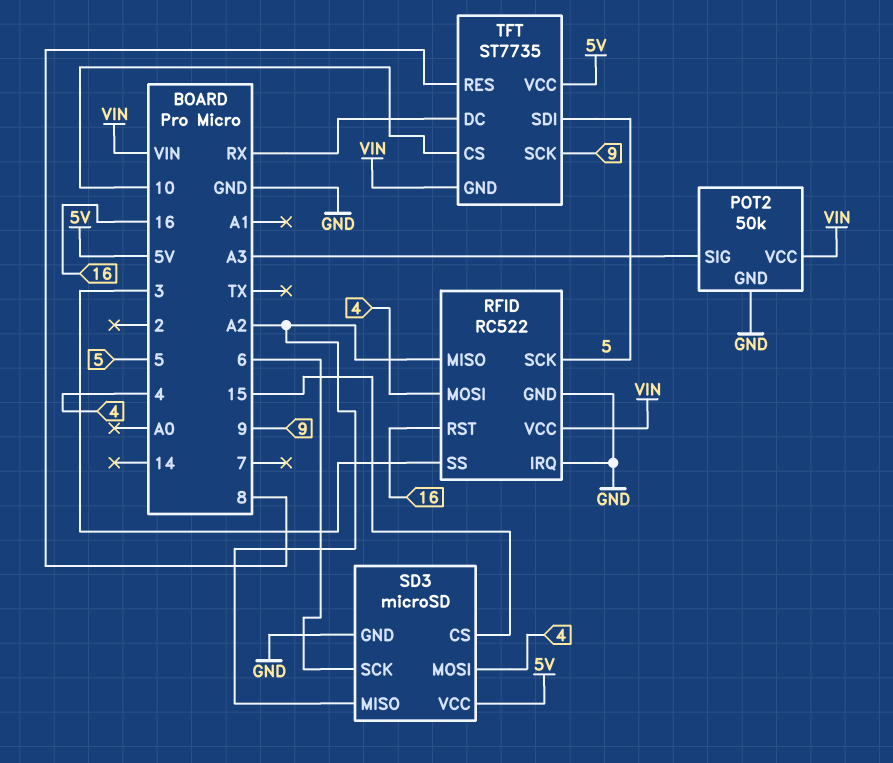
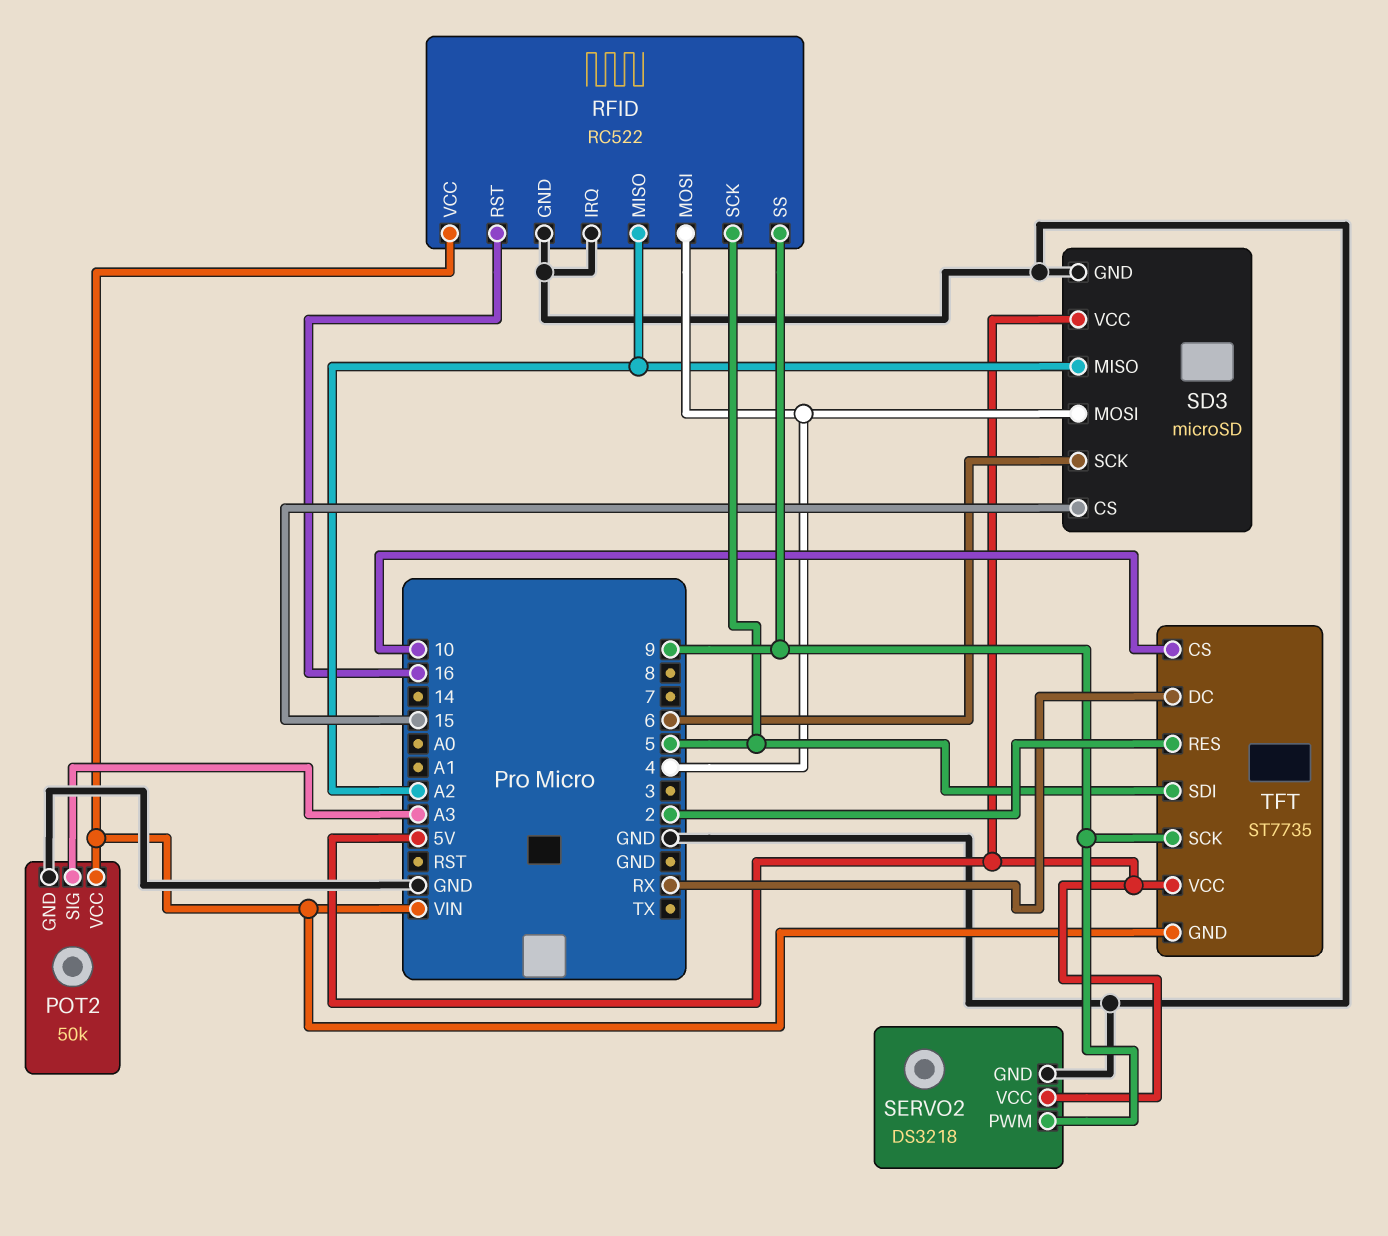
RFID pin SS: 3 -> 9
SERVO2: none -> DS3218
SERVO2 pin GND: none -> GND
SERVO2 pin PWM: none -> 9
SERVO2 pin VCC: none -> 5V
TFT pin RES: 8 -> 2

